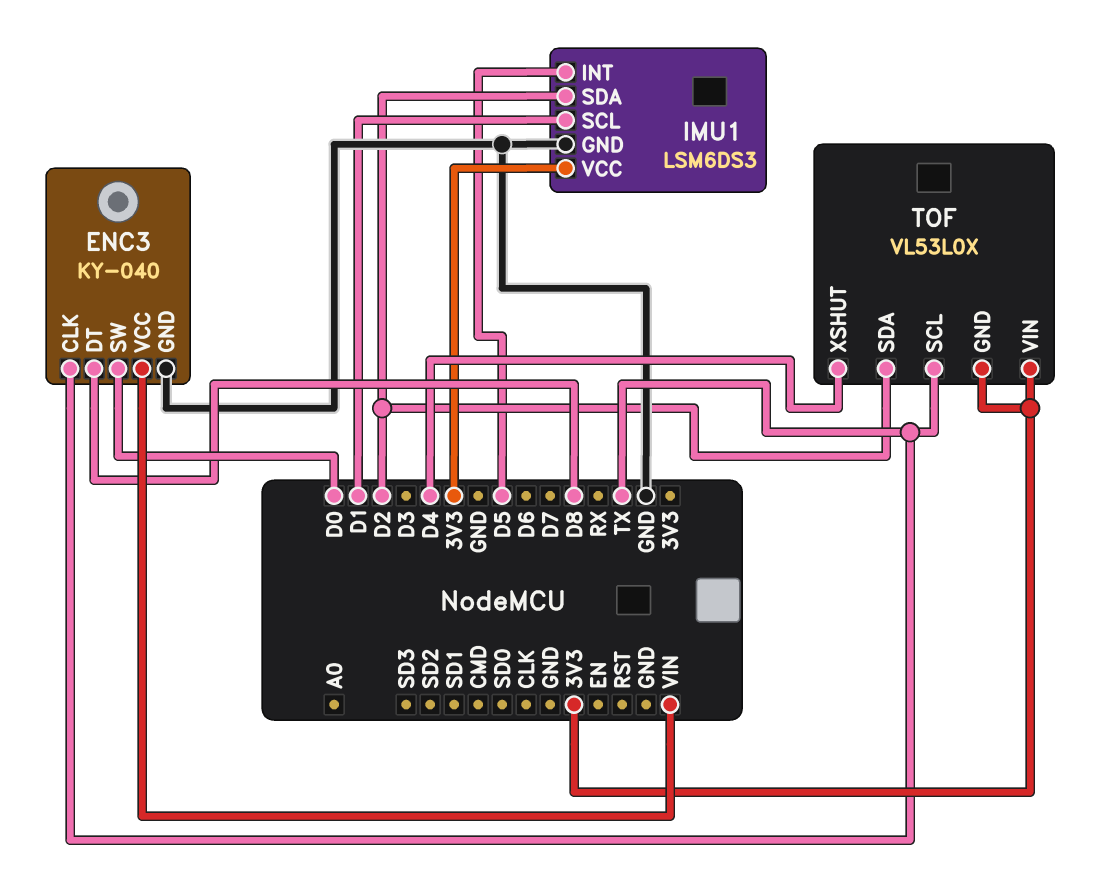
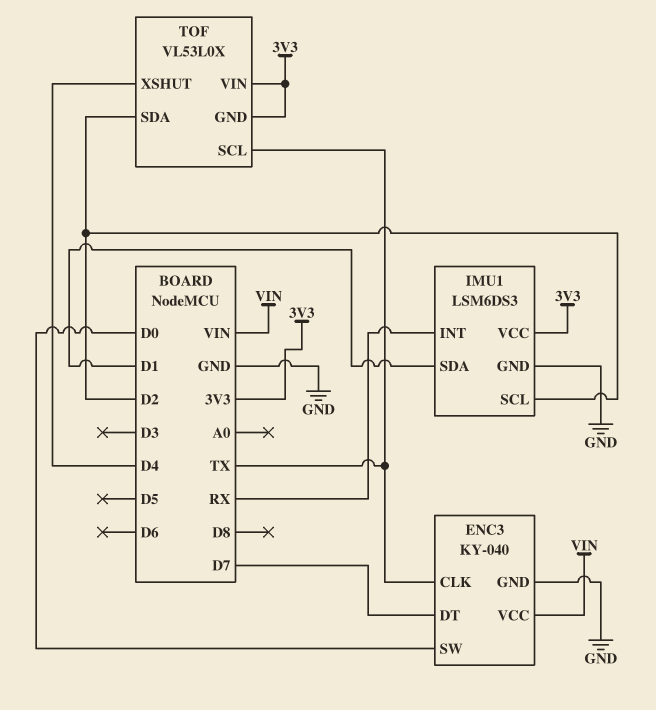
ENC3 pin DT: D8 -> D7
IMU1 pin INT: D5 -> RX
IMU1 pin SCL: D1 -> D2
IMU1 pin SDA: D2 -> D1

